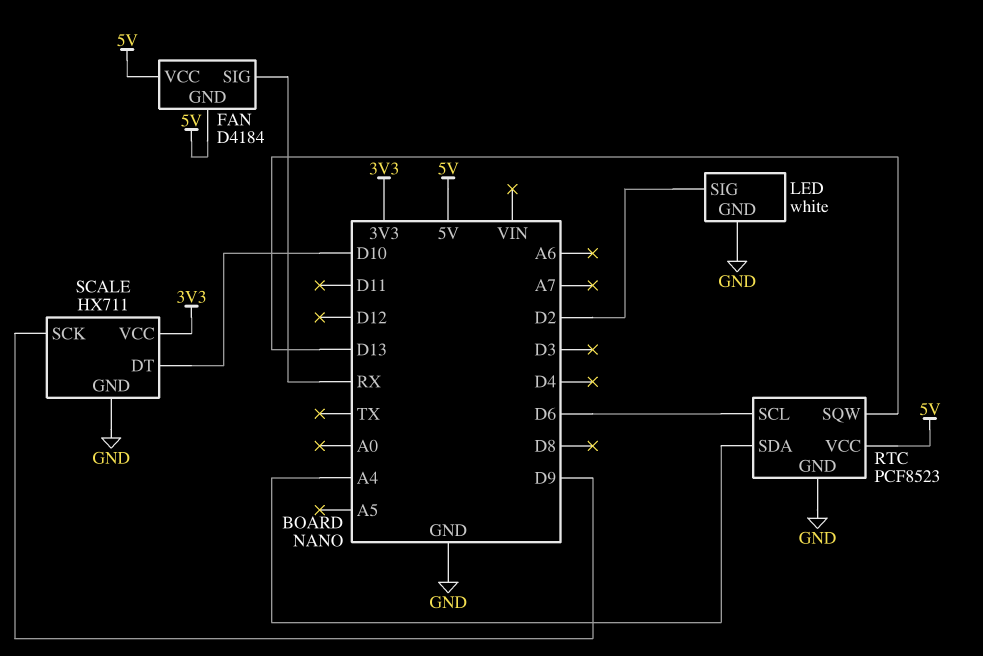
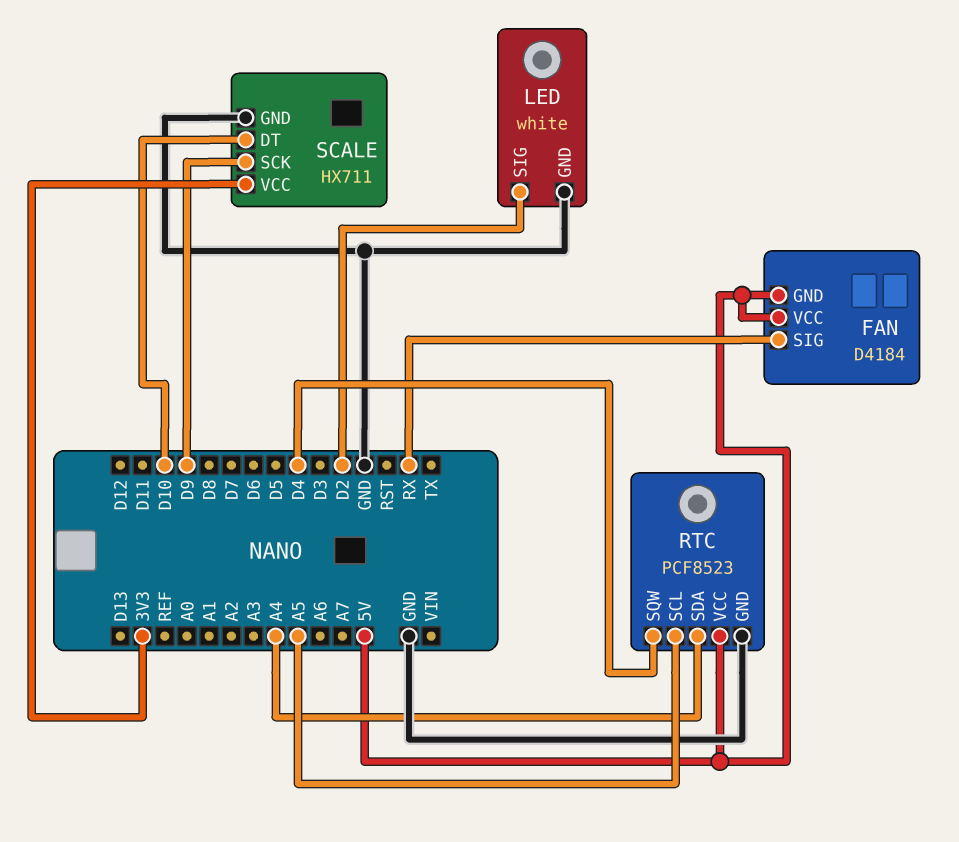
RTC pin SCL: D6 -> A5
RTC pin SQW: D13 -> D4

